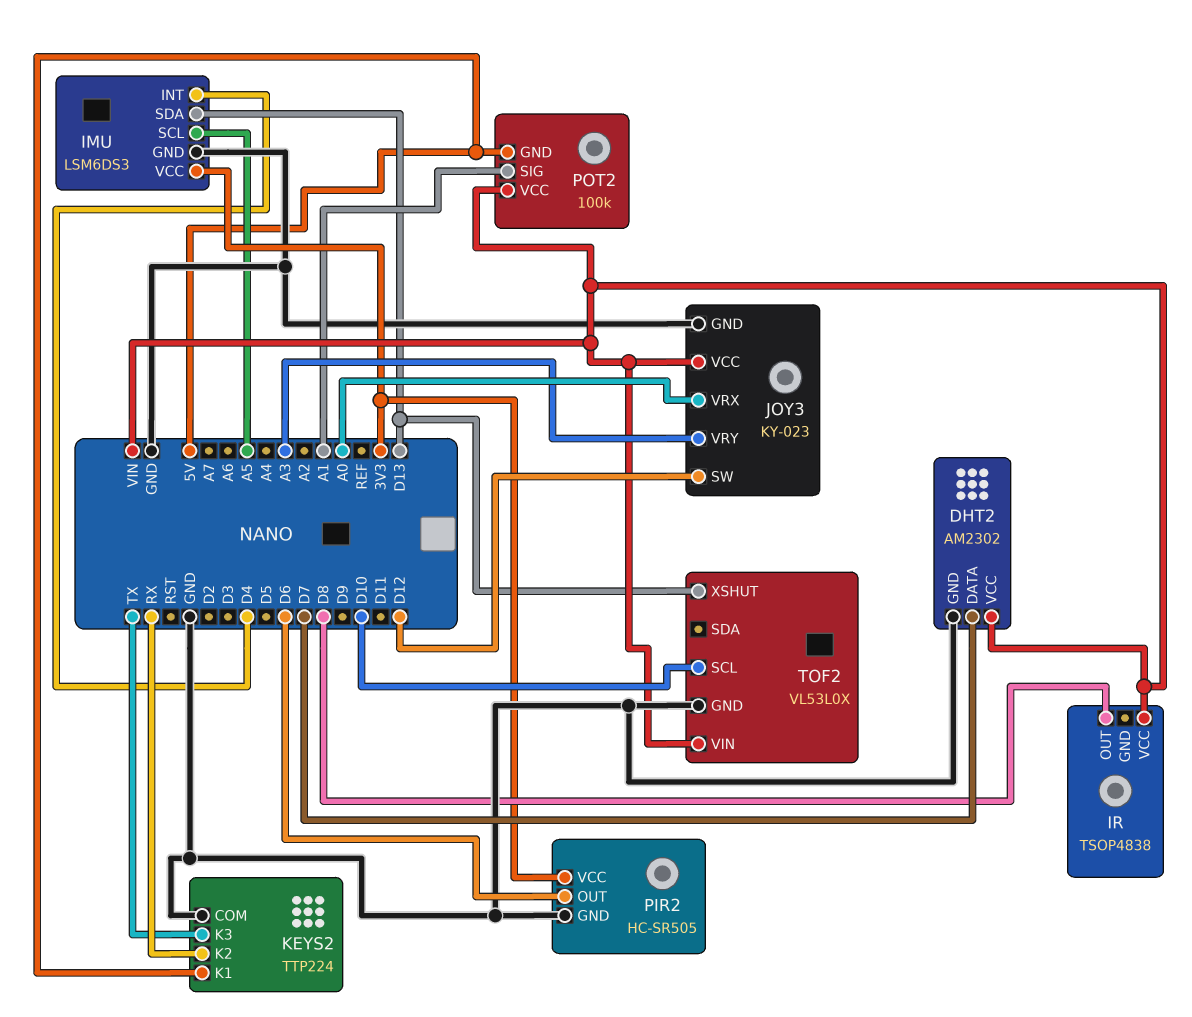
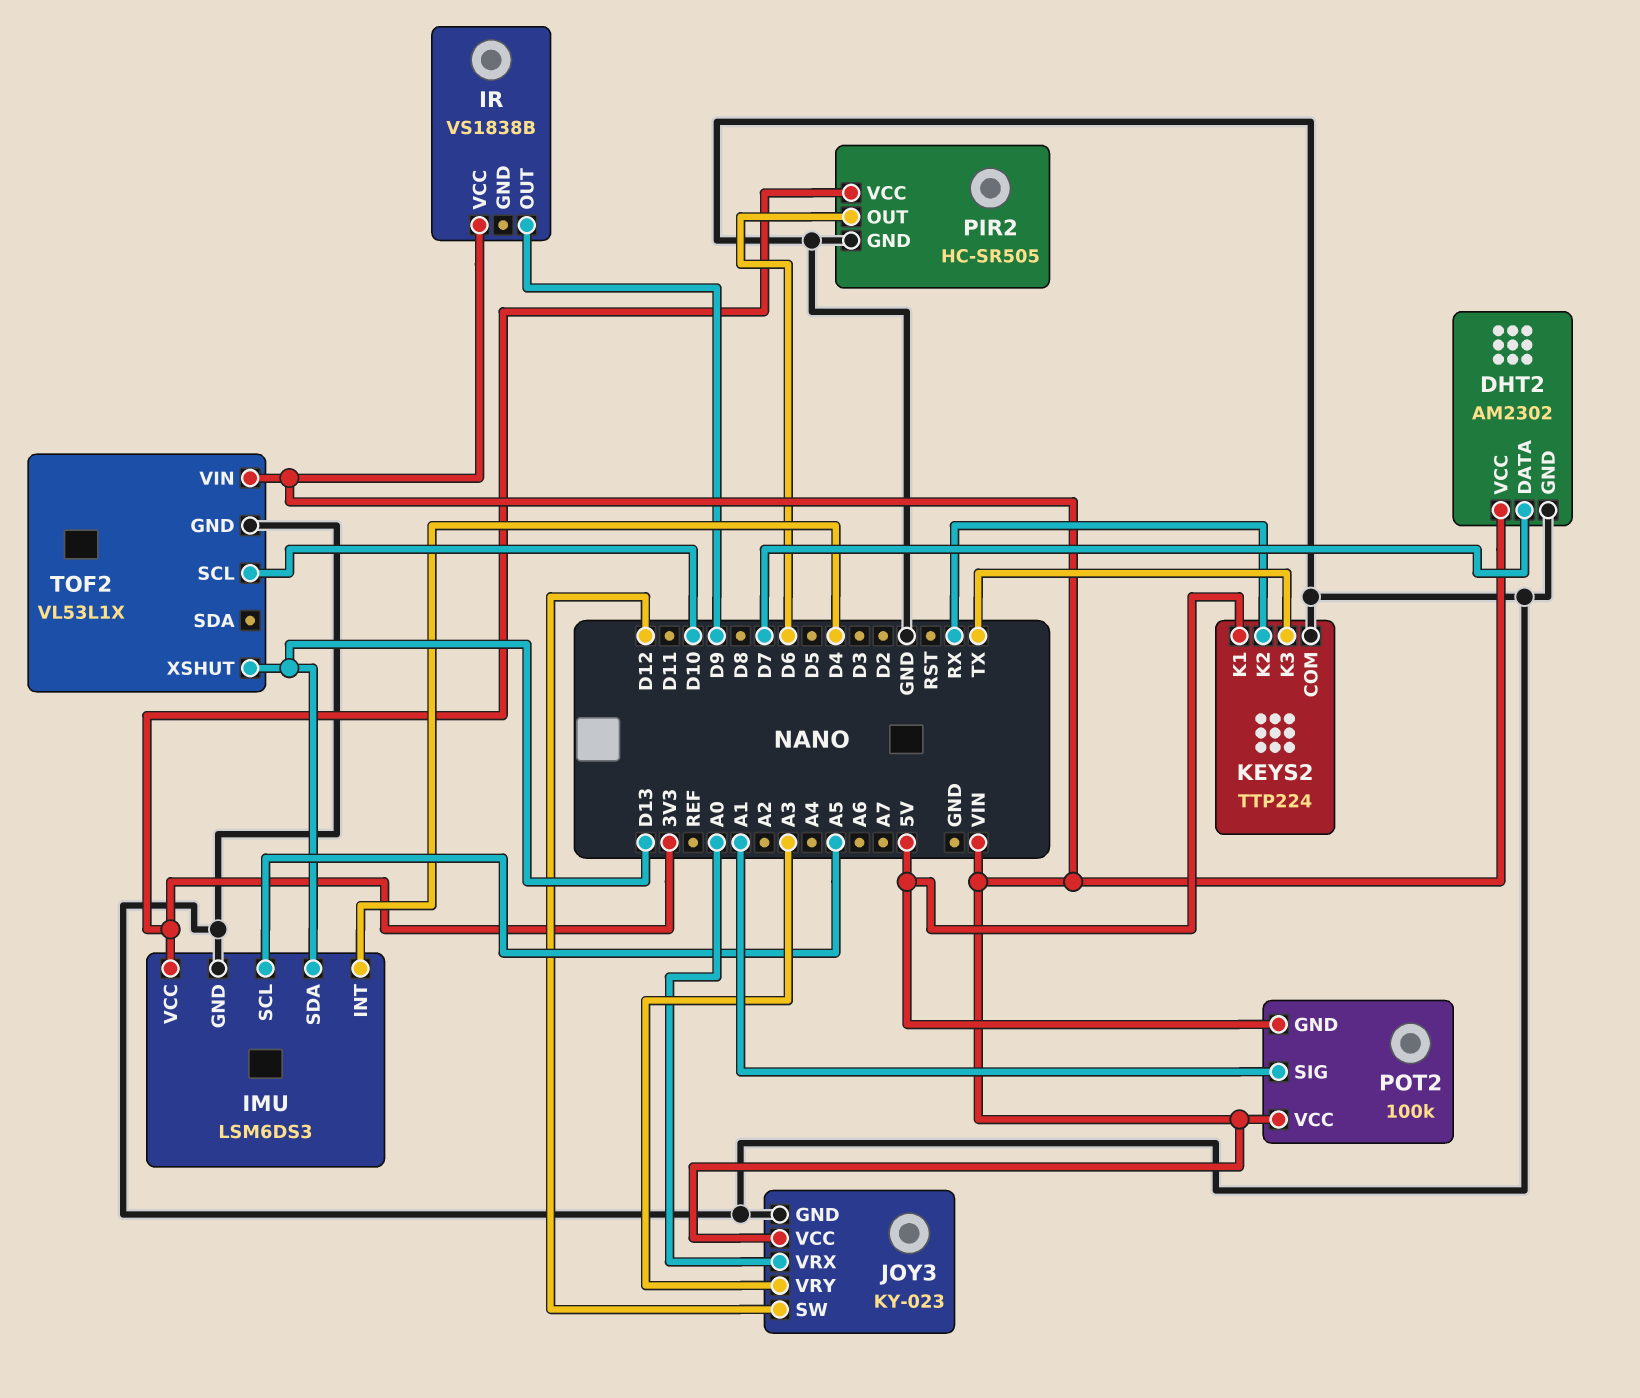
IR: TSOP4838 -> VS1838B
IR pin OUT: D8 -> D9
TOF2: VL53L0X -> VL53L1X

